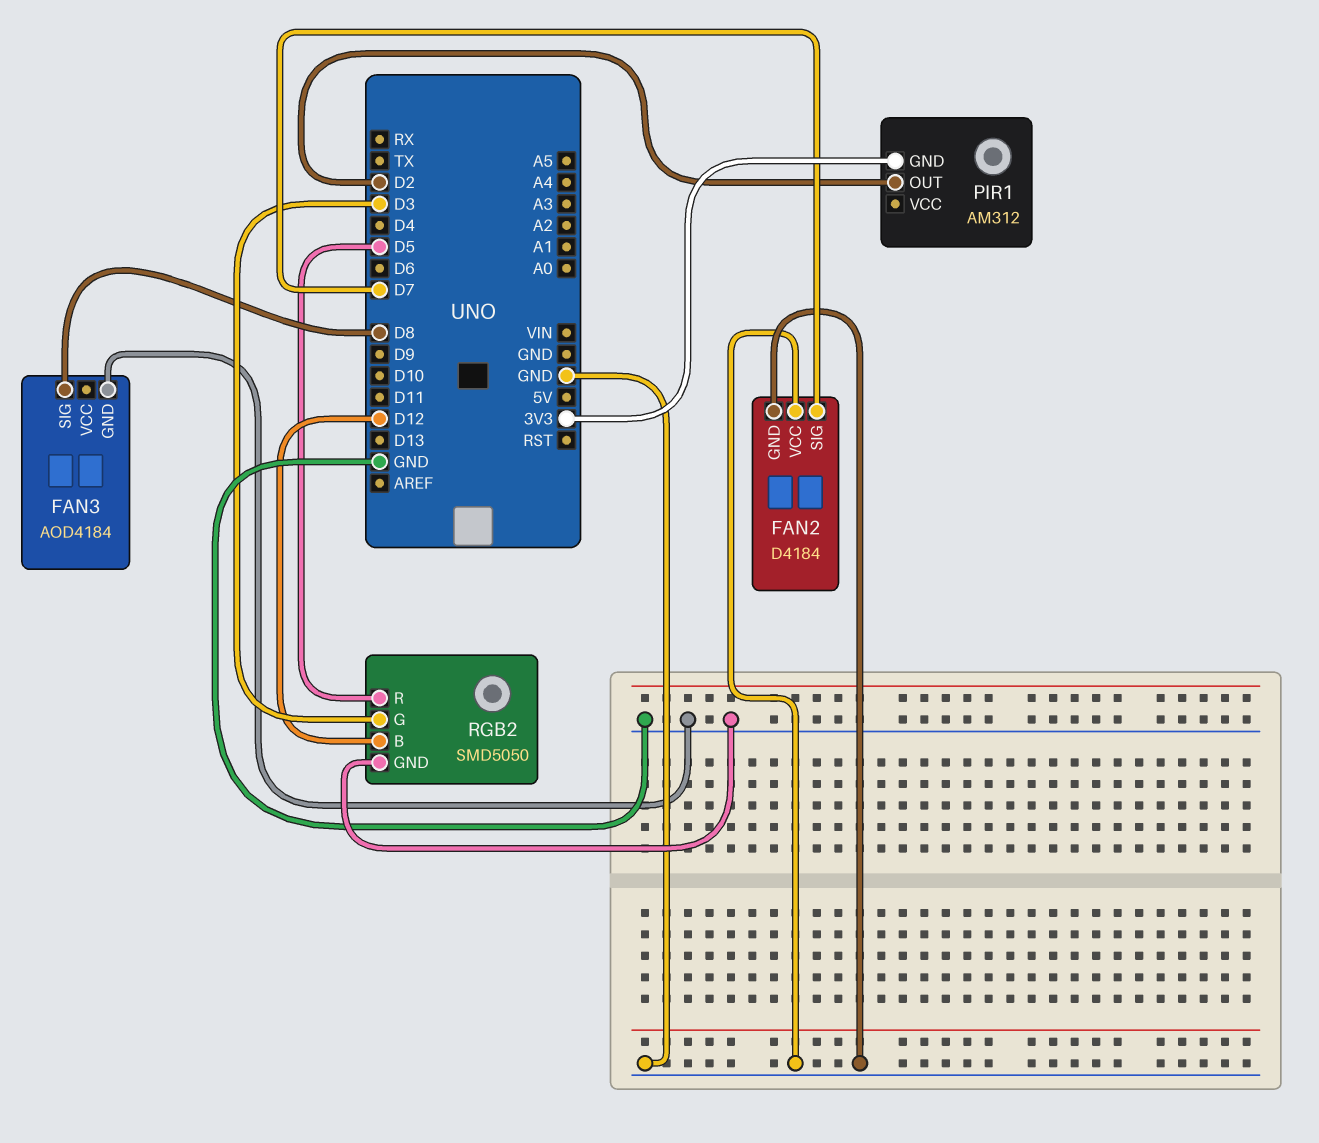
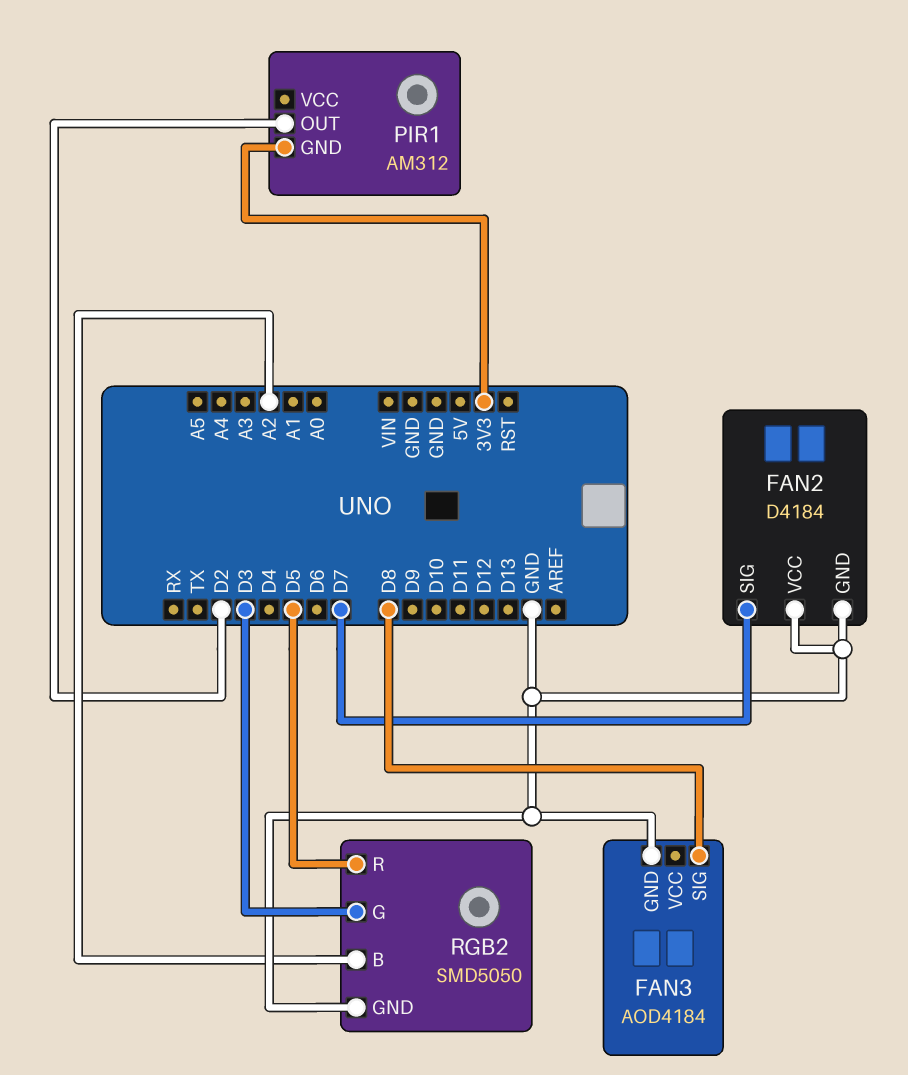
RGB2 pin B: D12 -> A2

